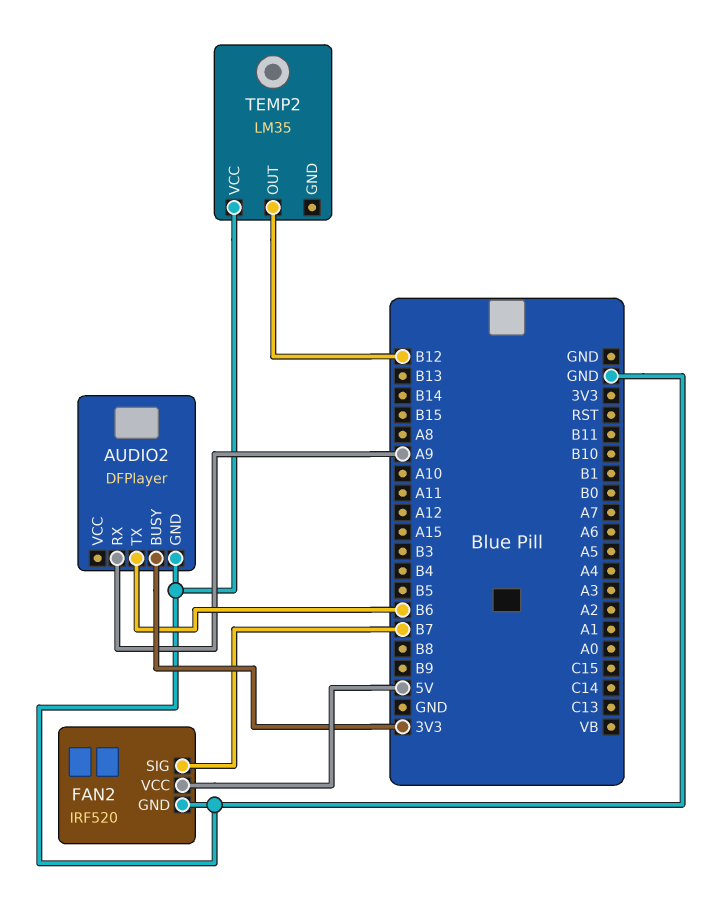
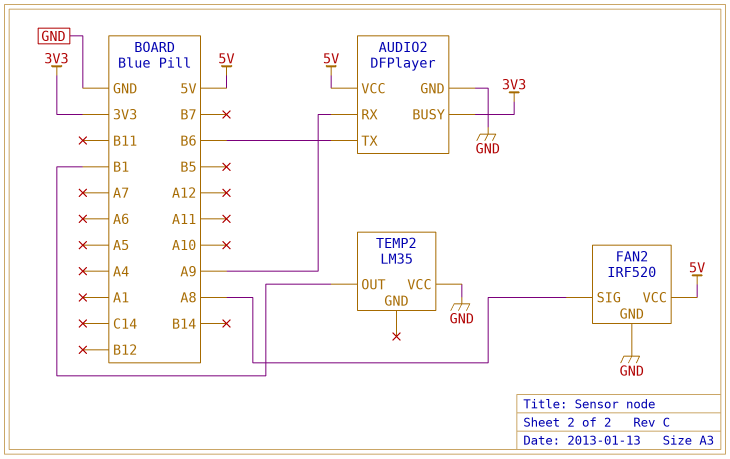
AUDIO2 pin VCC: none -> 5V
FAN2 pin SIG: B7 -> A8
TEMP2 pin OUT: B12 -> B1

